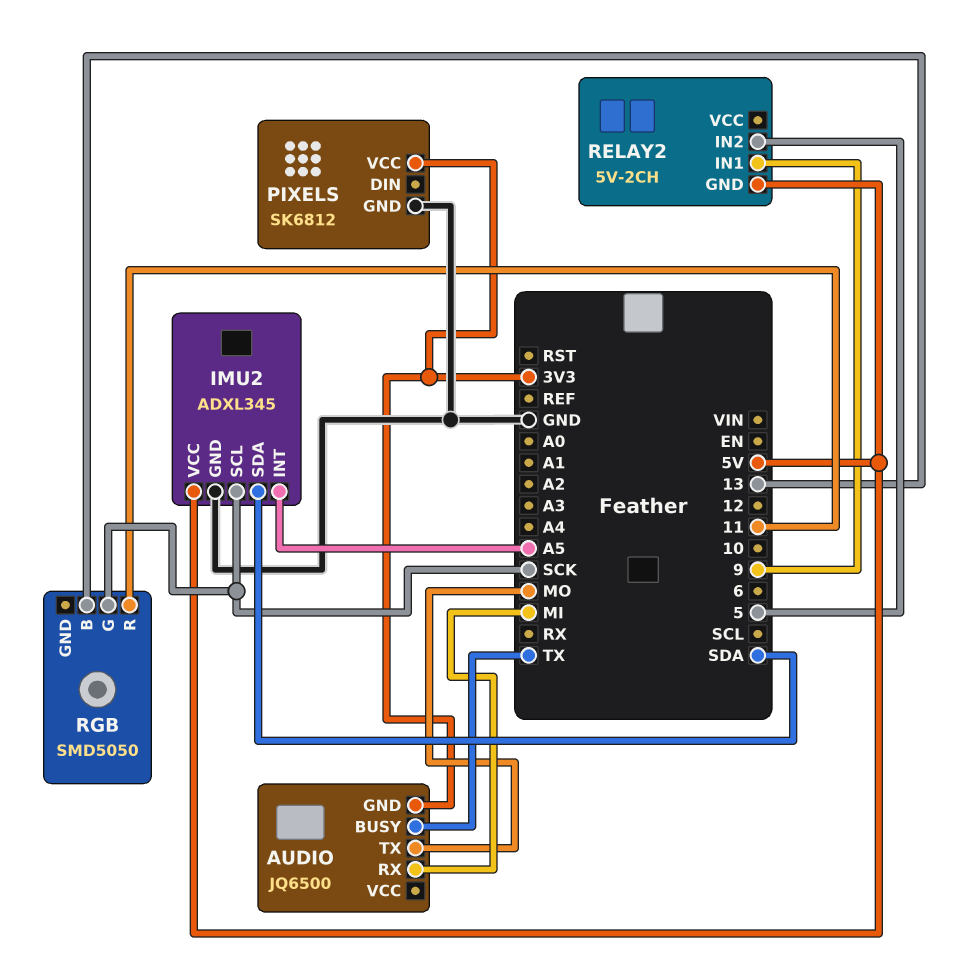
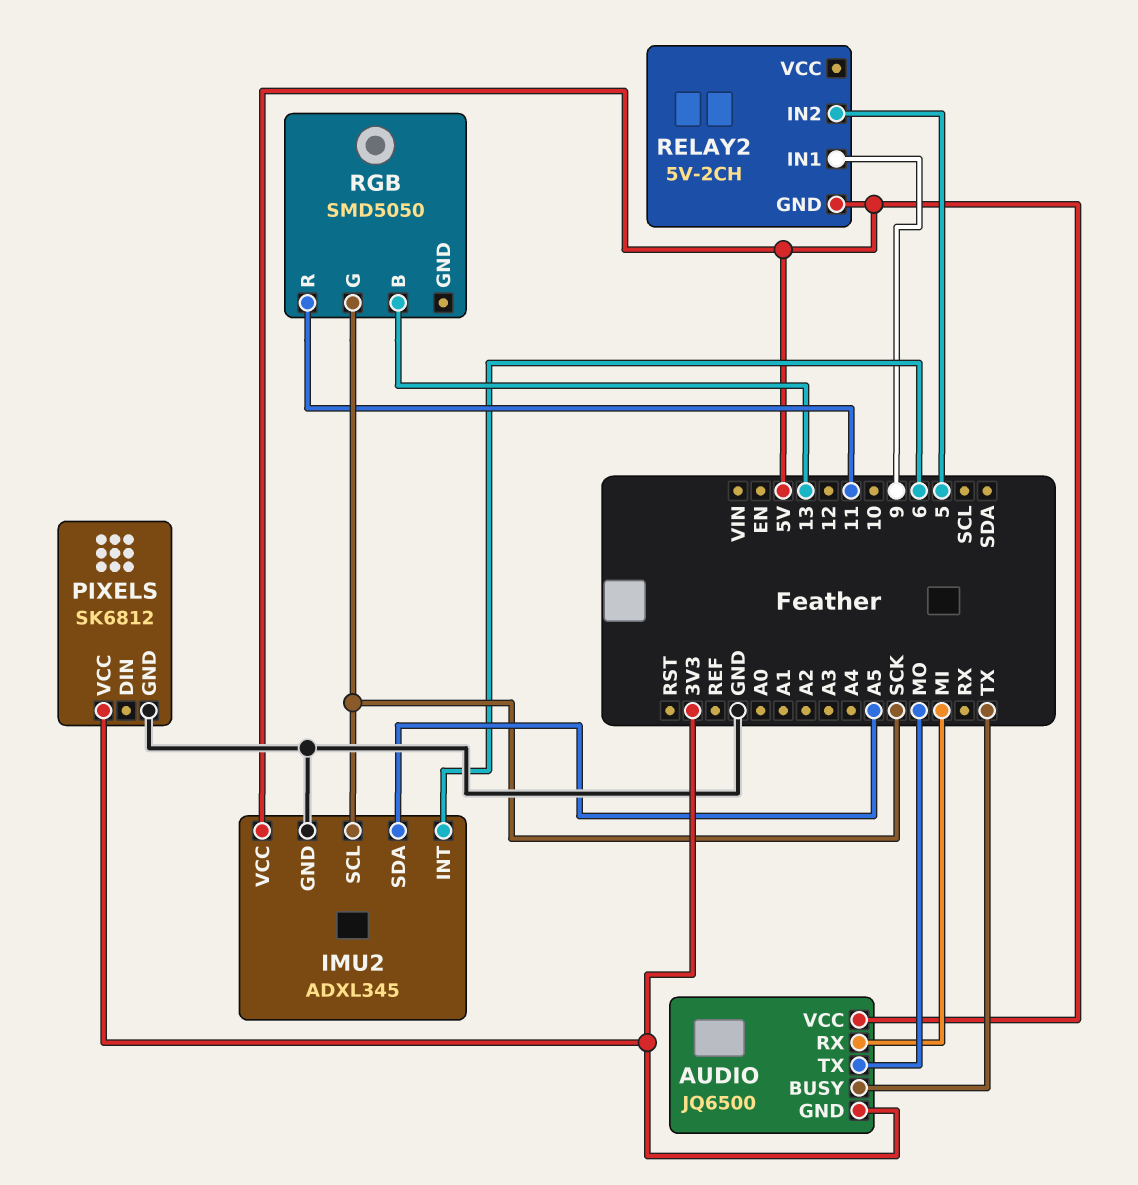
AUDIO pin VCC: none -> 5V
IMU2 pin INT: A5 -> 6
IMU2 pin SDA: SDA -> A5

